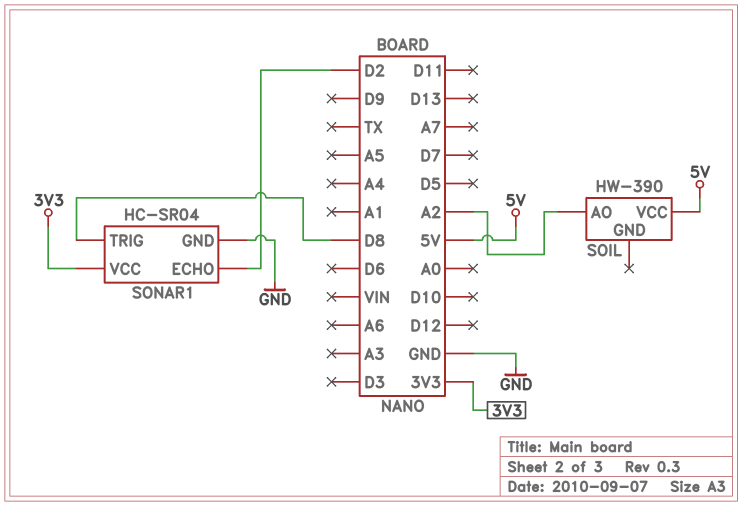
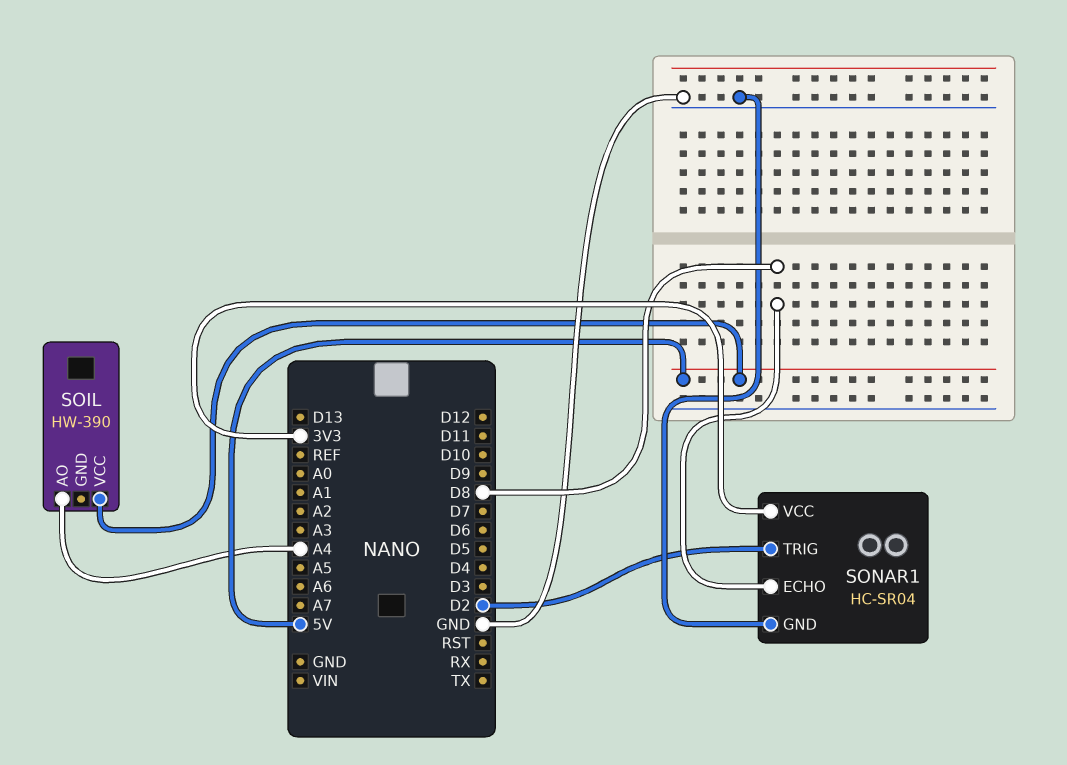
SOIL pin AO: A2 -> A4
SONAR1 pin ECHO: D2 -> D8
SONAR1 pin TRIG: D8 -> D2

